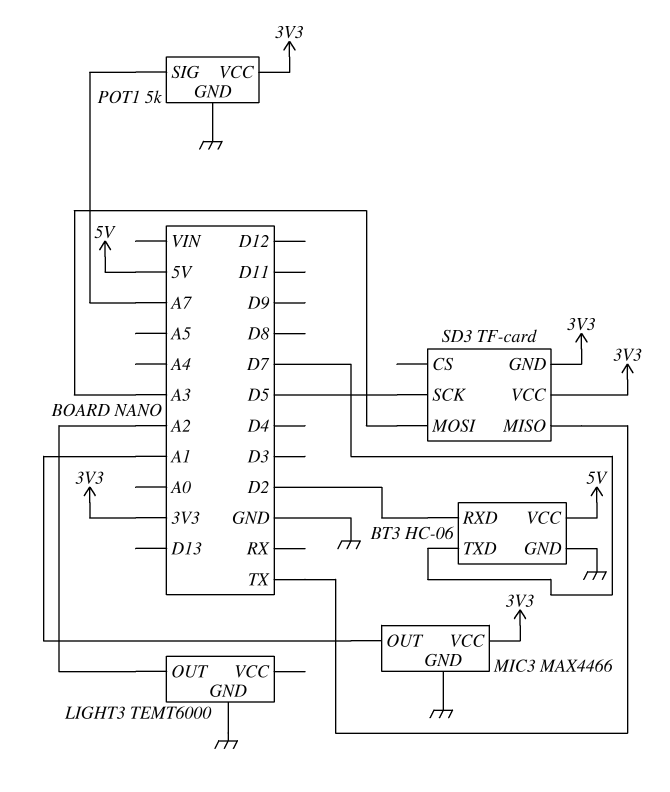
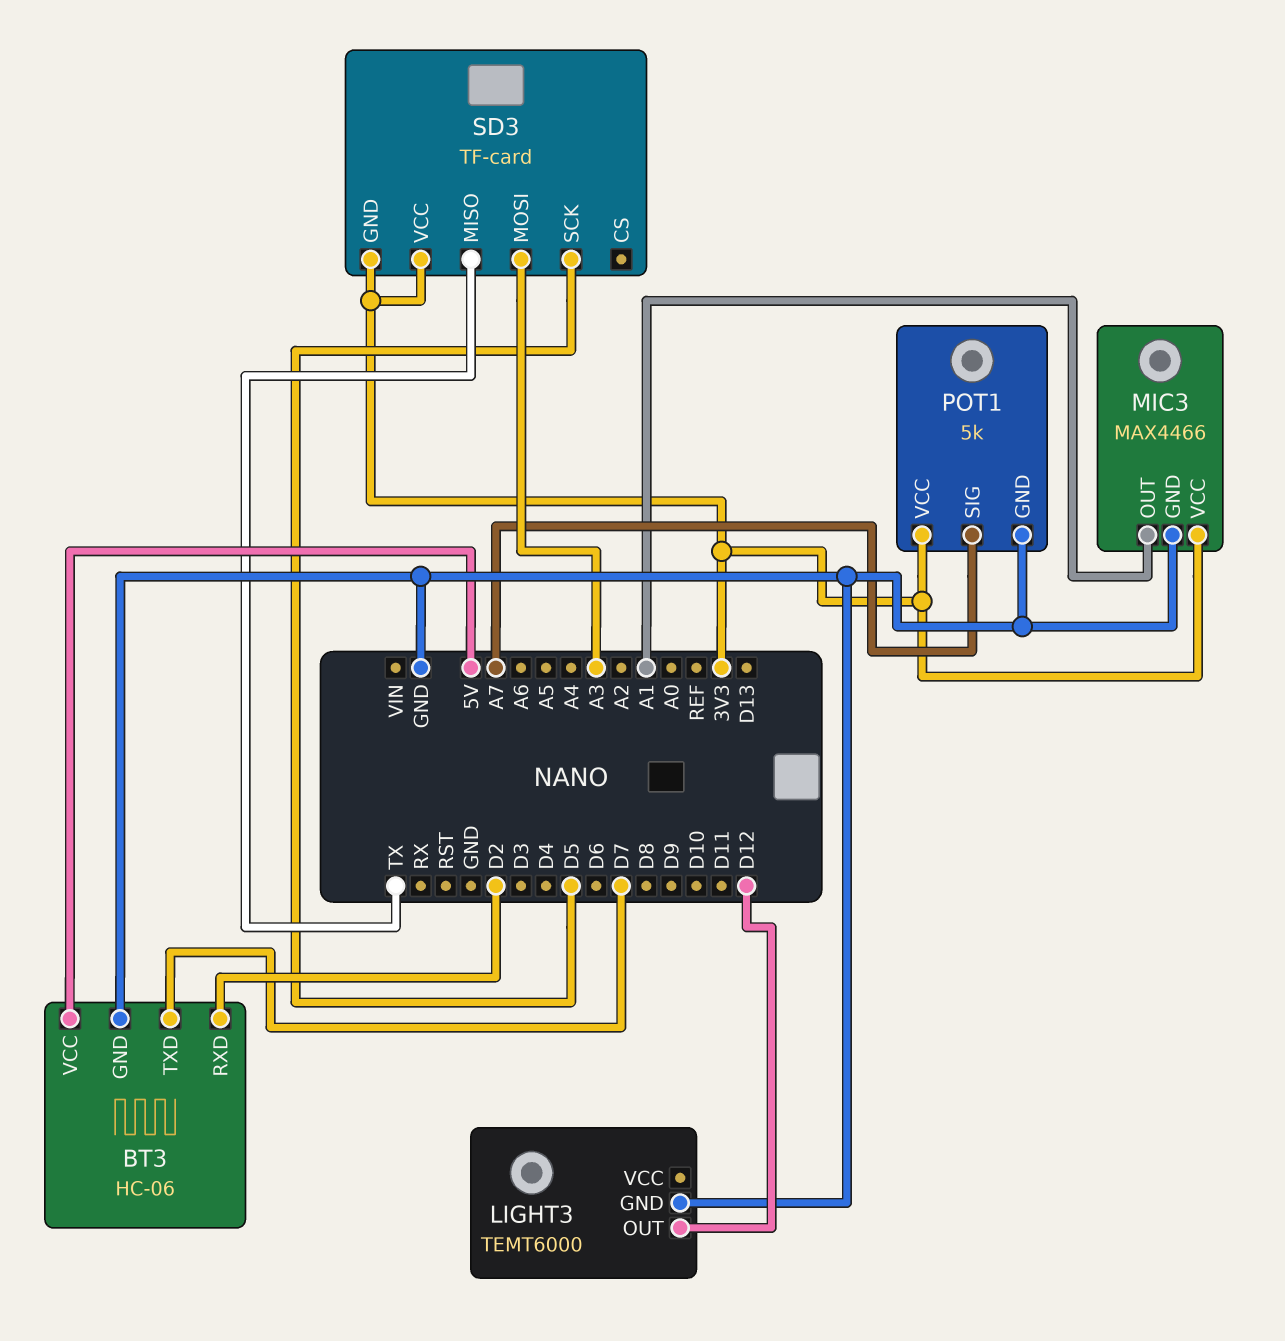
LIGHT3 pin OUT: A2 -> D12

